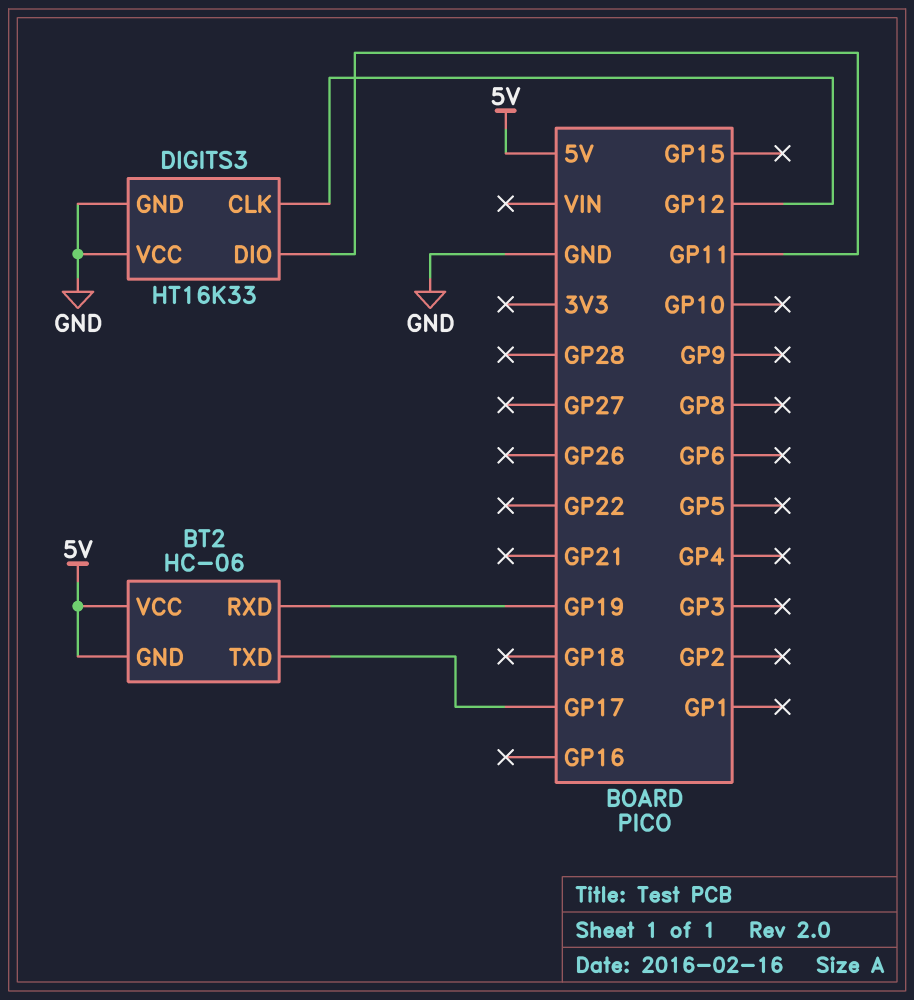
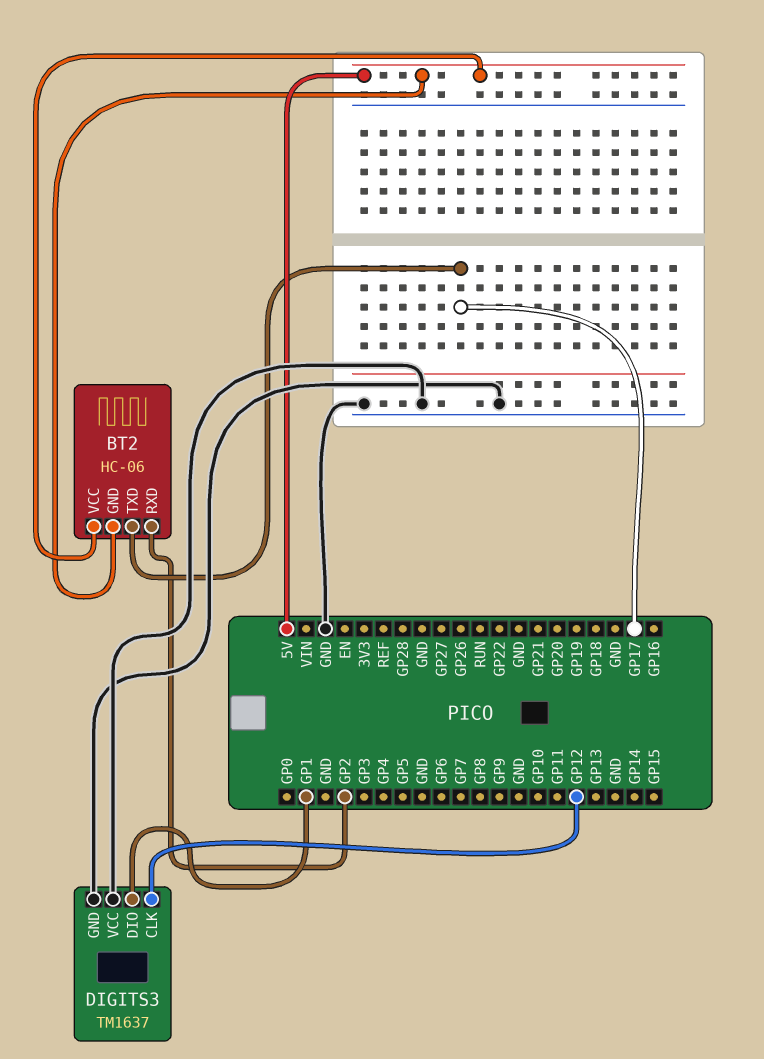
BT2 pin RXD: GP19 -> GP2
DIGITS3: HT16K33 -> TM1637
DIGITS3 pin DIO: GP11 -> GP1

